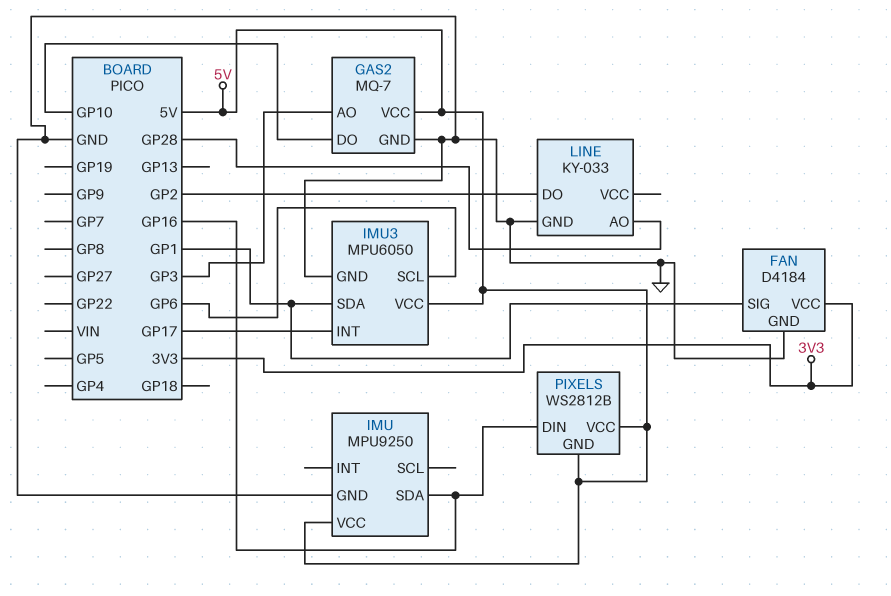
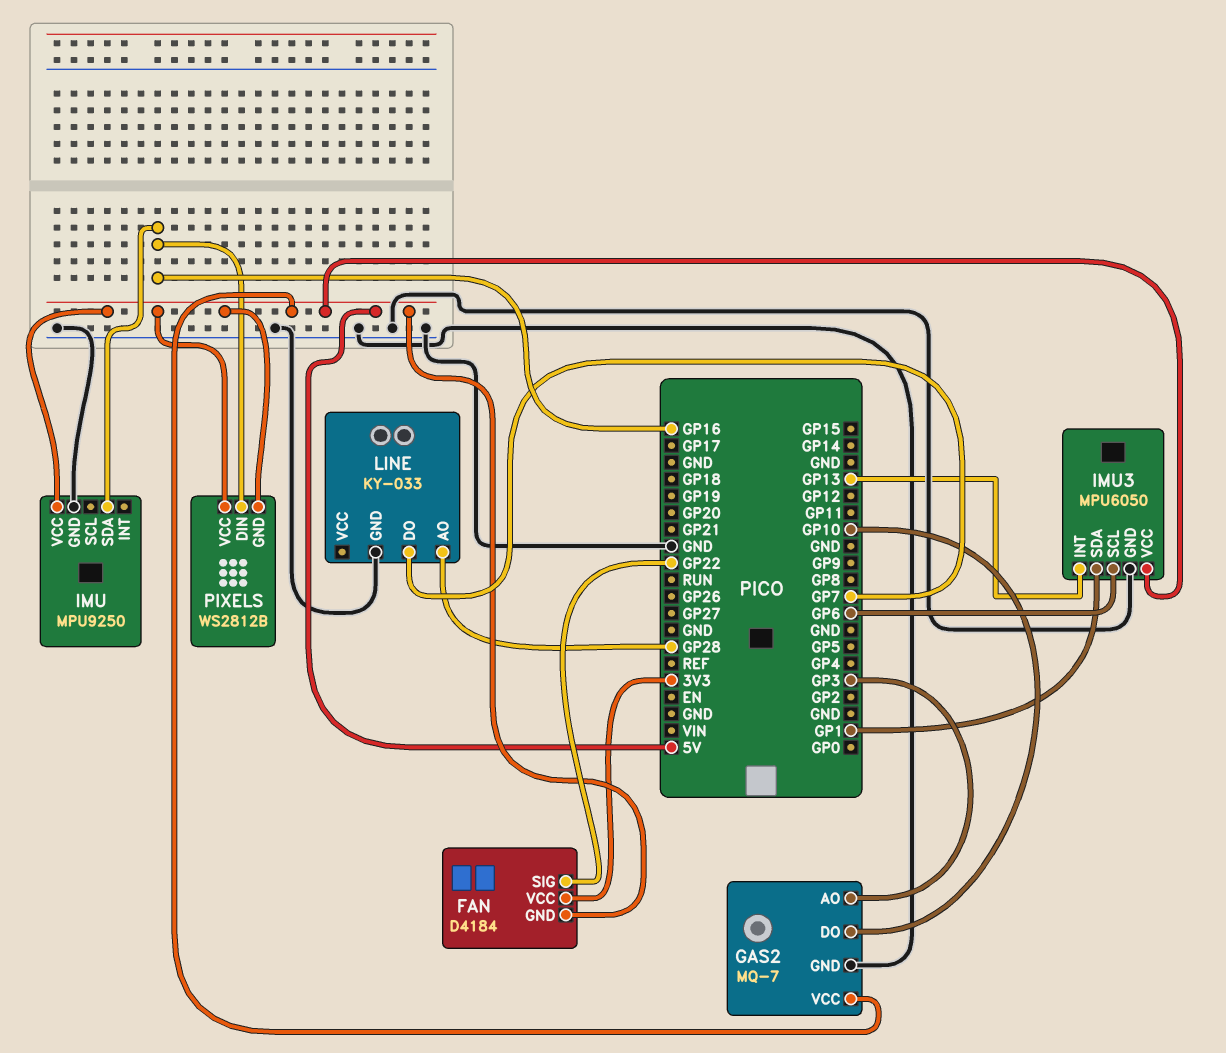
FAN pin GND: GND -> 5V
FAN pin SIG: GP1 -> GP22
IMU3 pin INT: GP17 -> GP13
LINE pin DO: GP2 -> GP7

